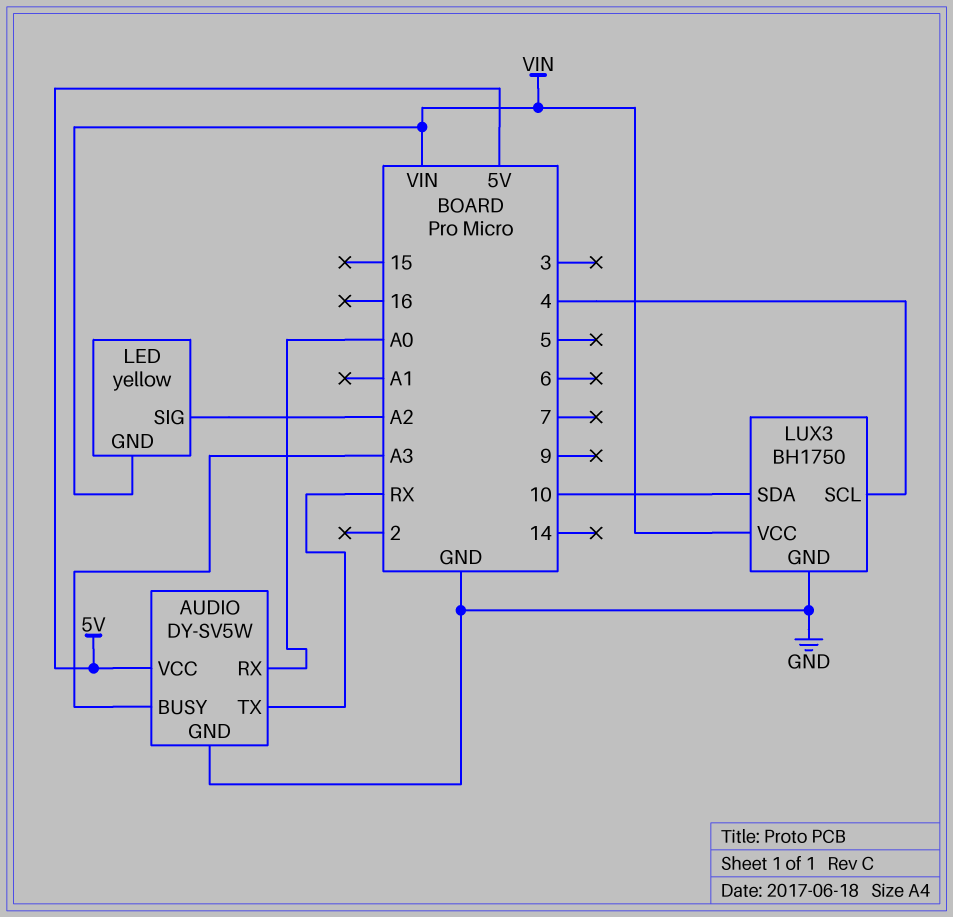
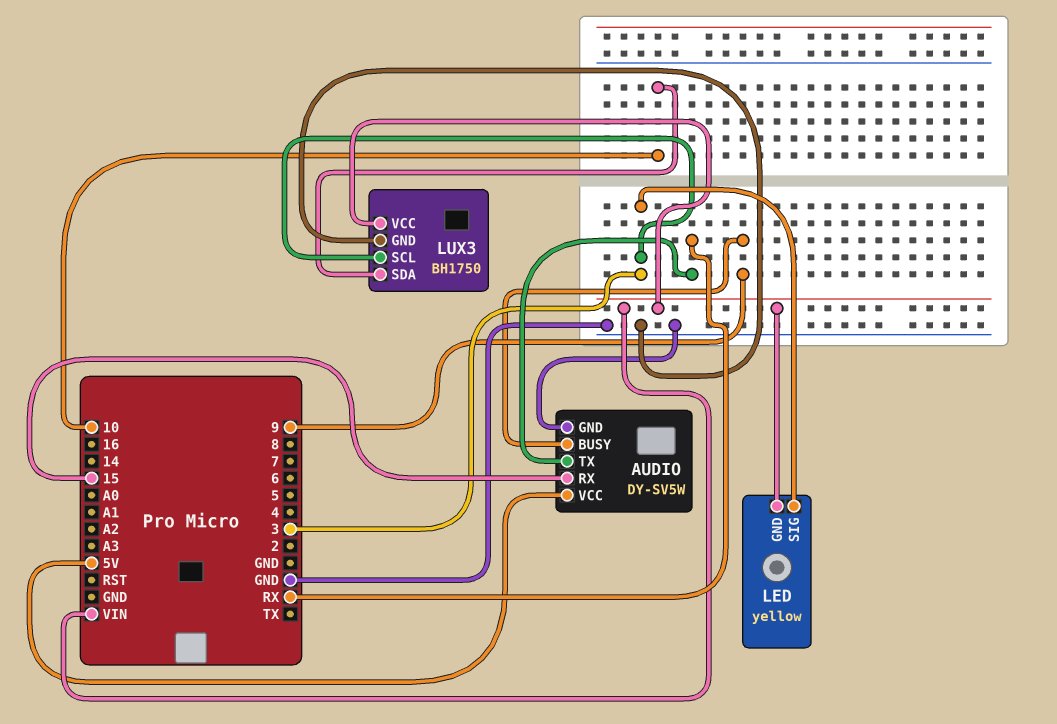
AUDIO pin BUSY: A3 -> 9
AUDIO pin RX: A0 -> 15
LED pin SIG: A2 -> 3
LUX3 pin SCL: 4 -> 3

